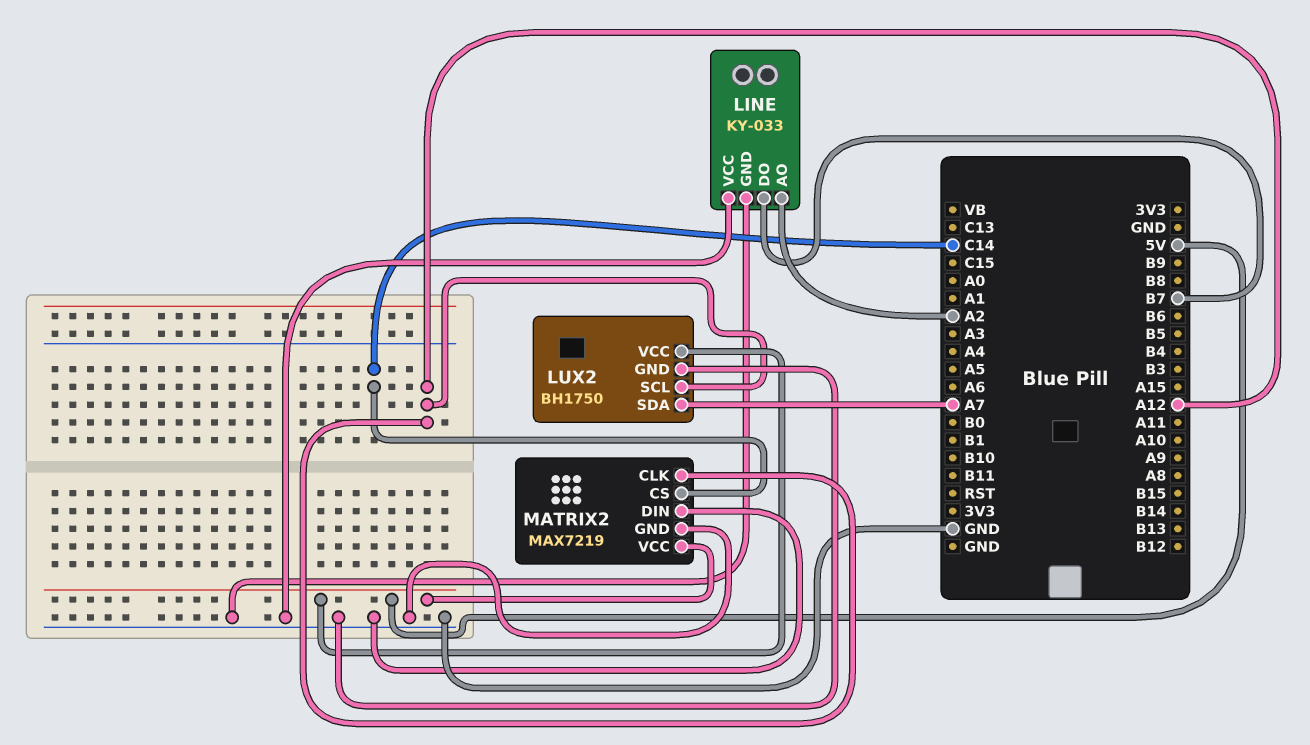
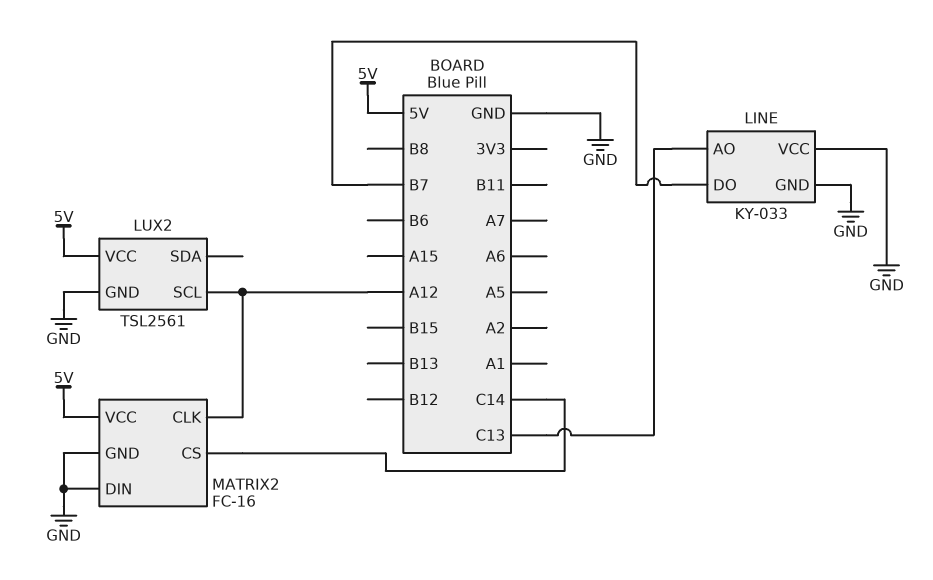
LINE pin AO: A2 -> C13
LUX2: BH1750 -> TSL2561
LUX2 pin SDA: A7 -> none
MATRIX2: MAX7219 -> FC-16

